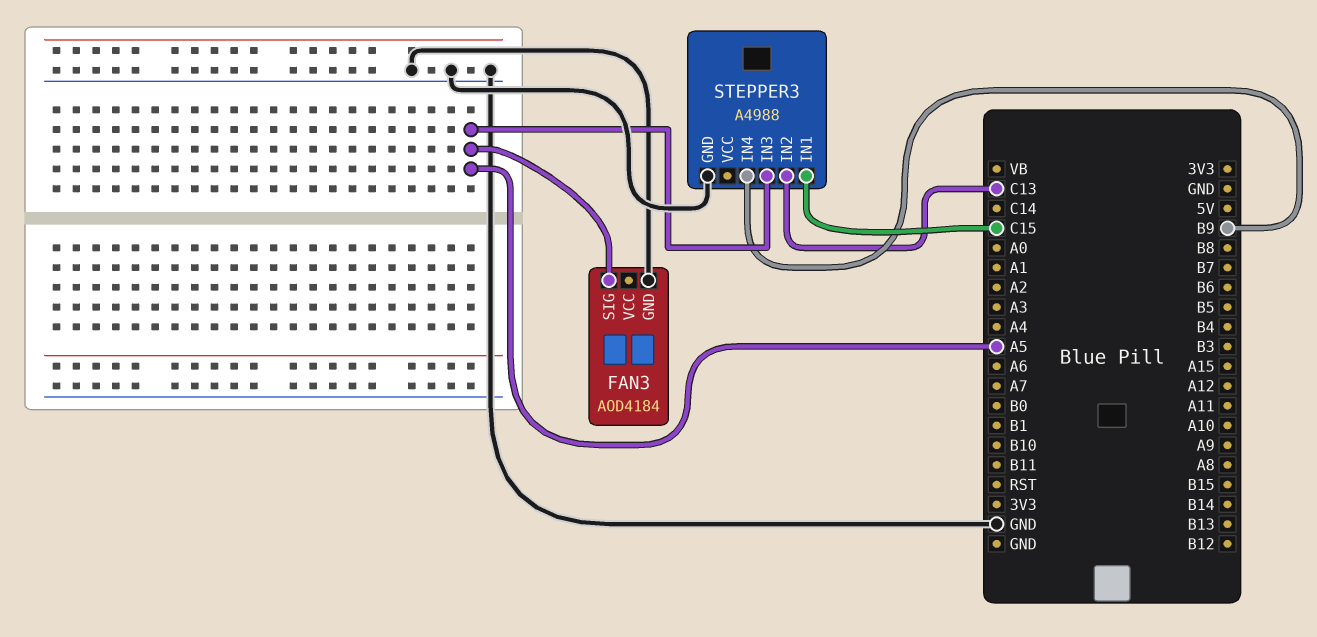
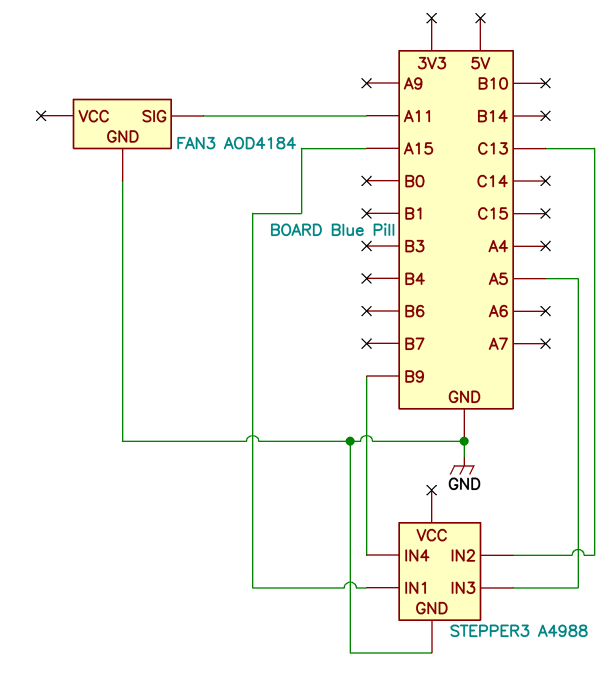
FAN3 pin SIG: A5 -> A11
STEPPER3 pin IN1: C15 -> A15

